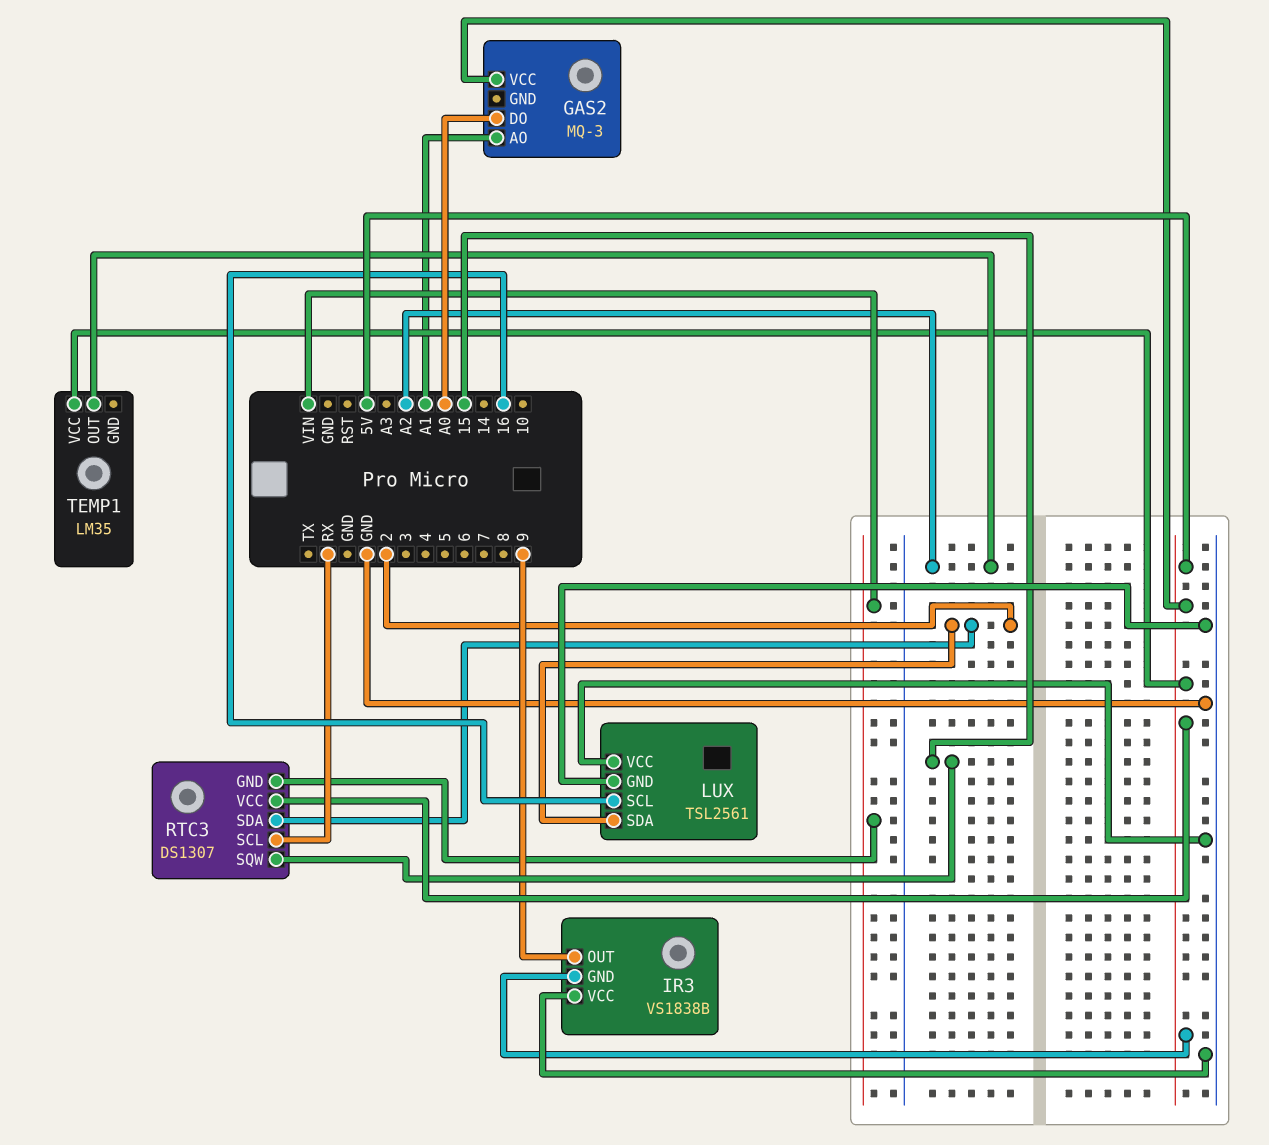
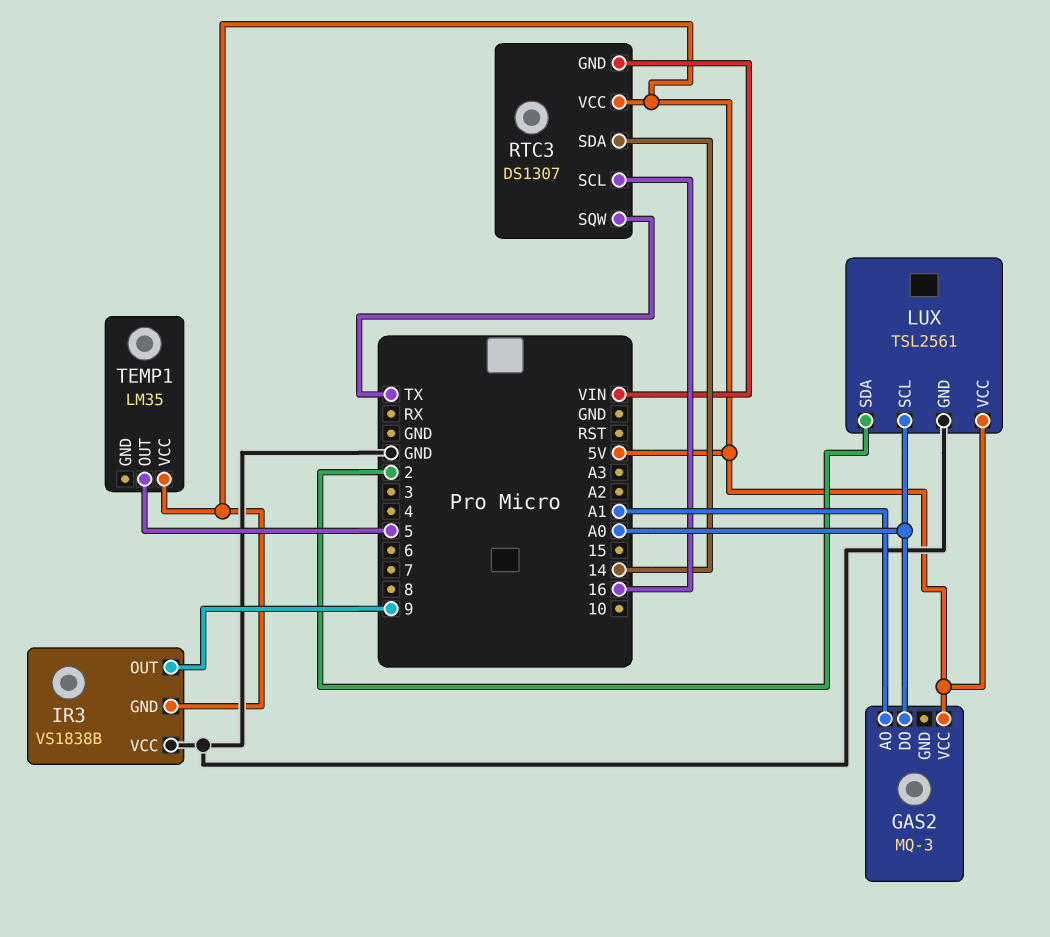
LUX pin SCL: 16 -> A0
LUX pin VCC: GND -> 5V
RTC3 pin SCL: RX -> 16
RTC3 pin SDA: 2 -> 14
RTC3 pin SQW: 15 -> TX
TEMP1 pin OUT: A2 -> 5

